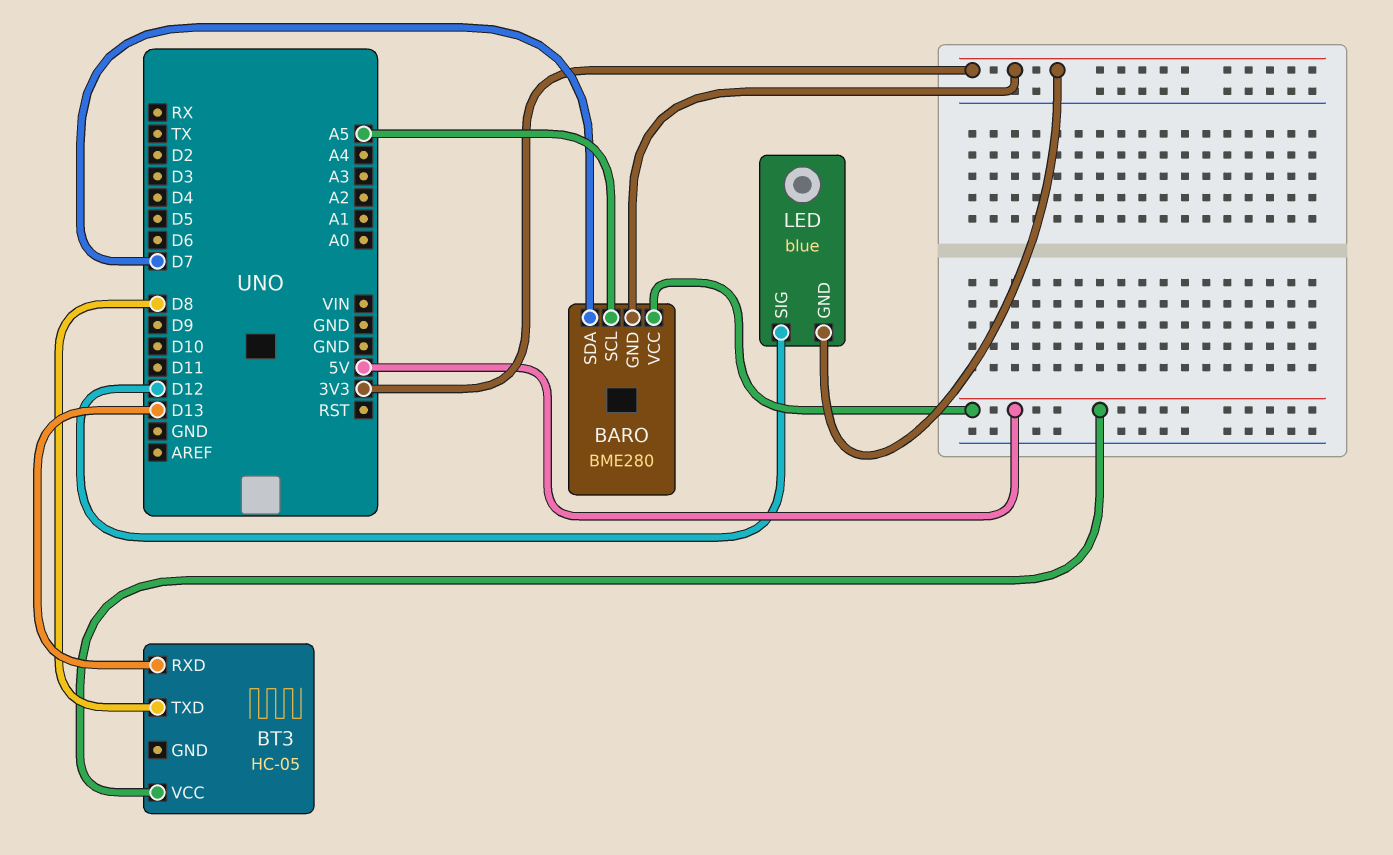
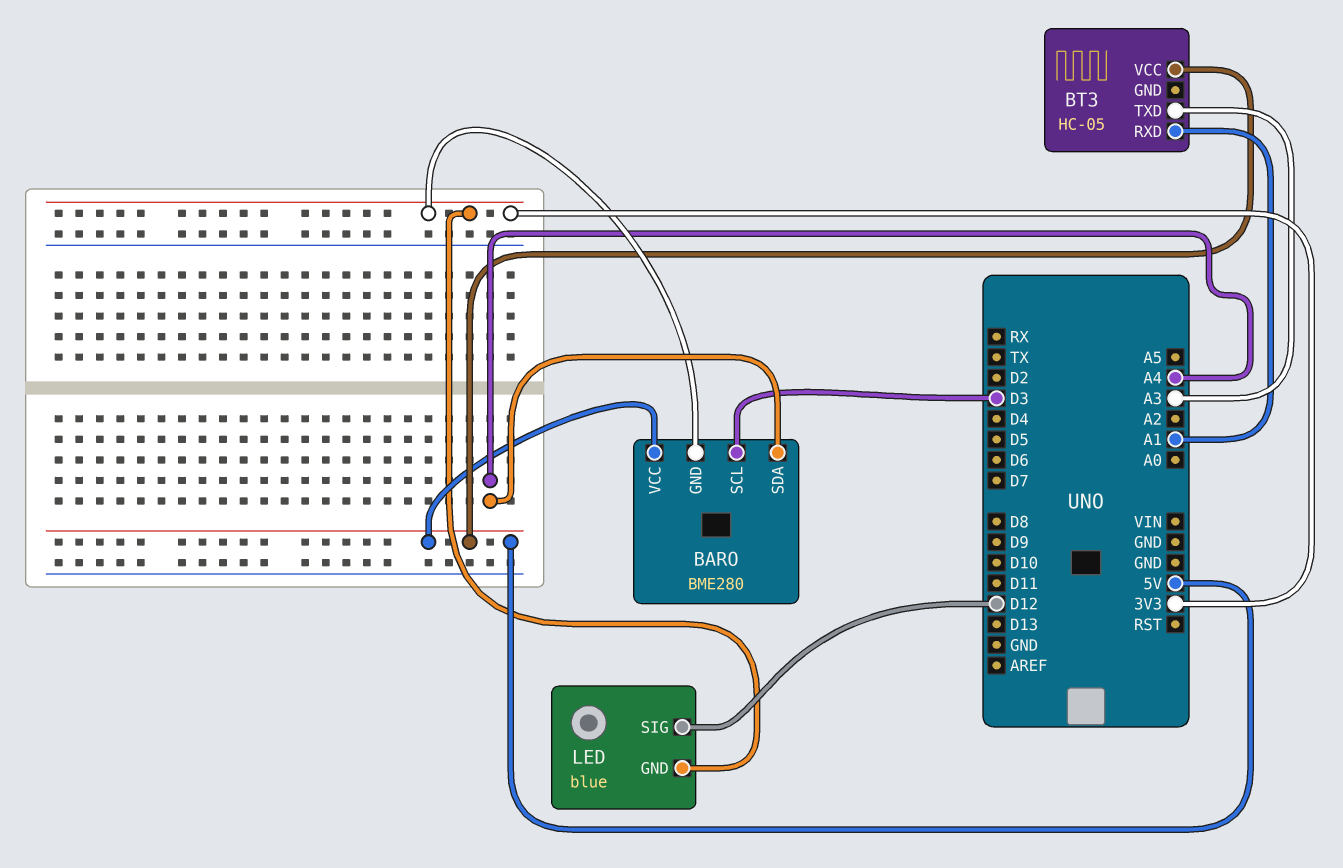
BARO pin SCL: A5 -> D3
BARO pin SDA: D7 -> A4
BT3 pin RXD: D13 -> A1
BT3 pin TXD: D8 -> A3

